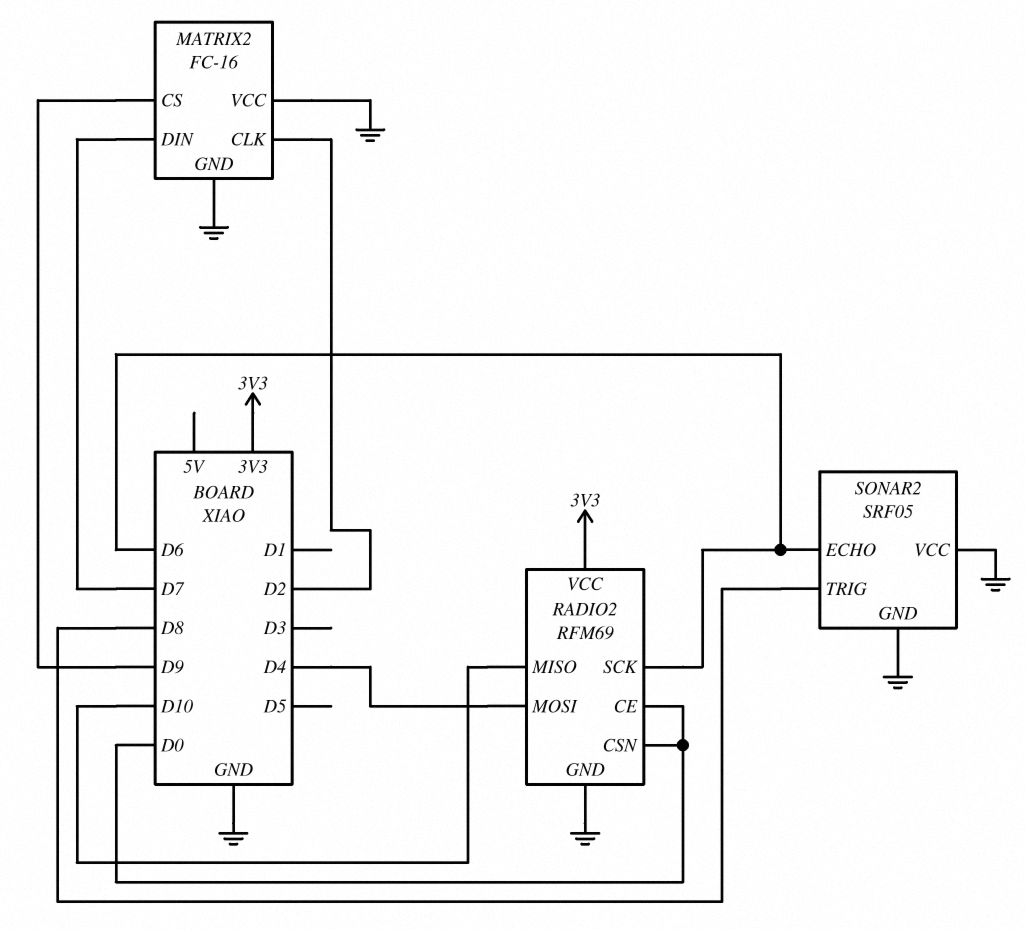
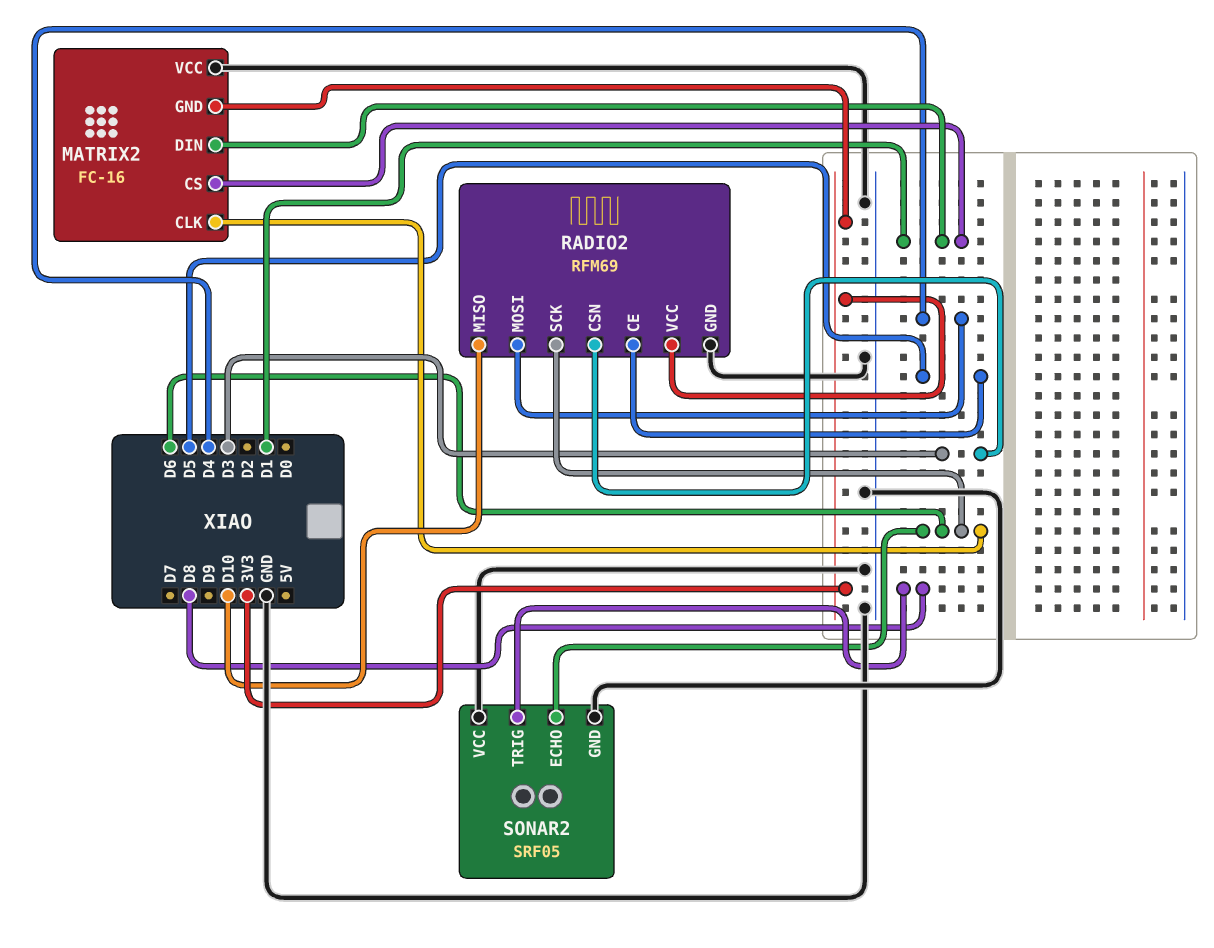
MATRIX2 pin CLK: D2 -> D6
MATRIX2 pin CS: D9 -> D1
MATRIX2 pin DIN: D7 -> D1
MATRIX2 pin GND: GND -> 3V3
RADIO2 pin CE: D0 -> D5
RADIO2 pin CSN: D0 -> D3

